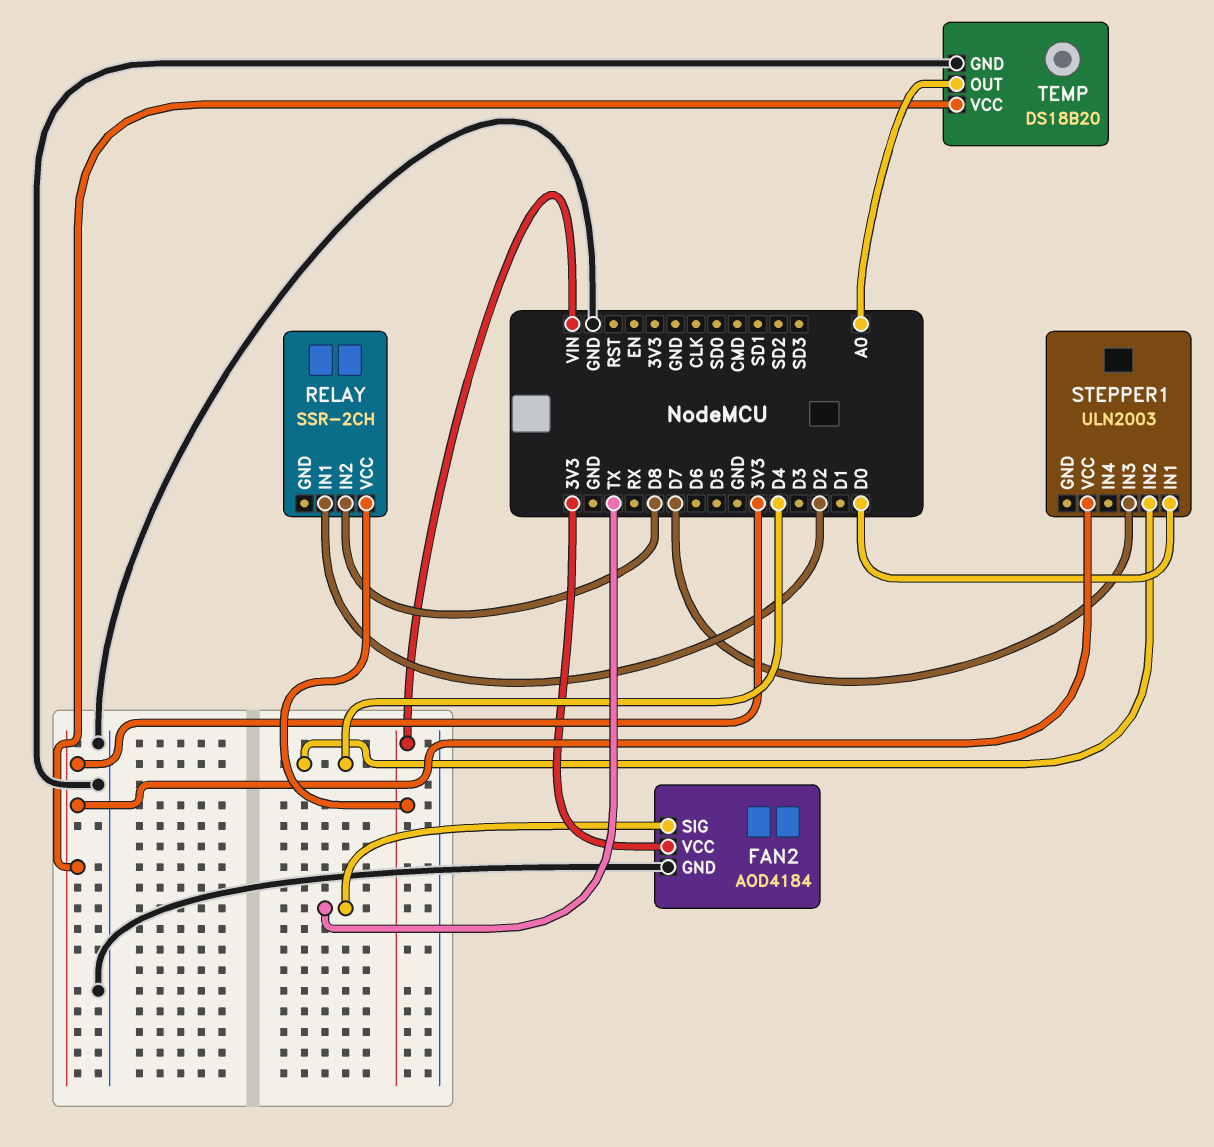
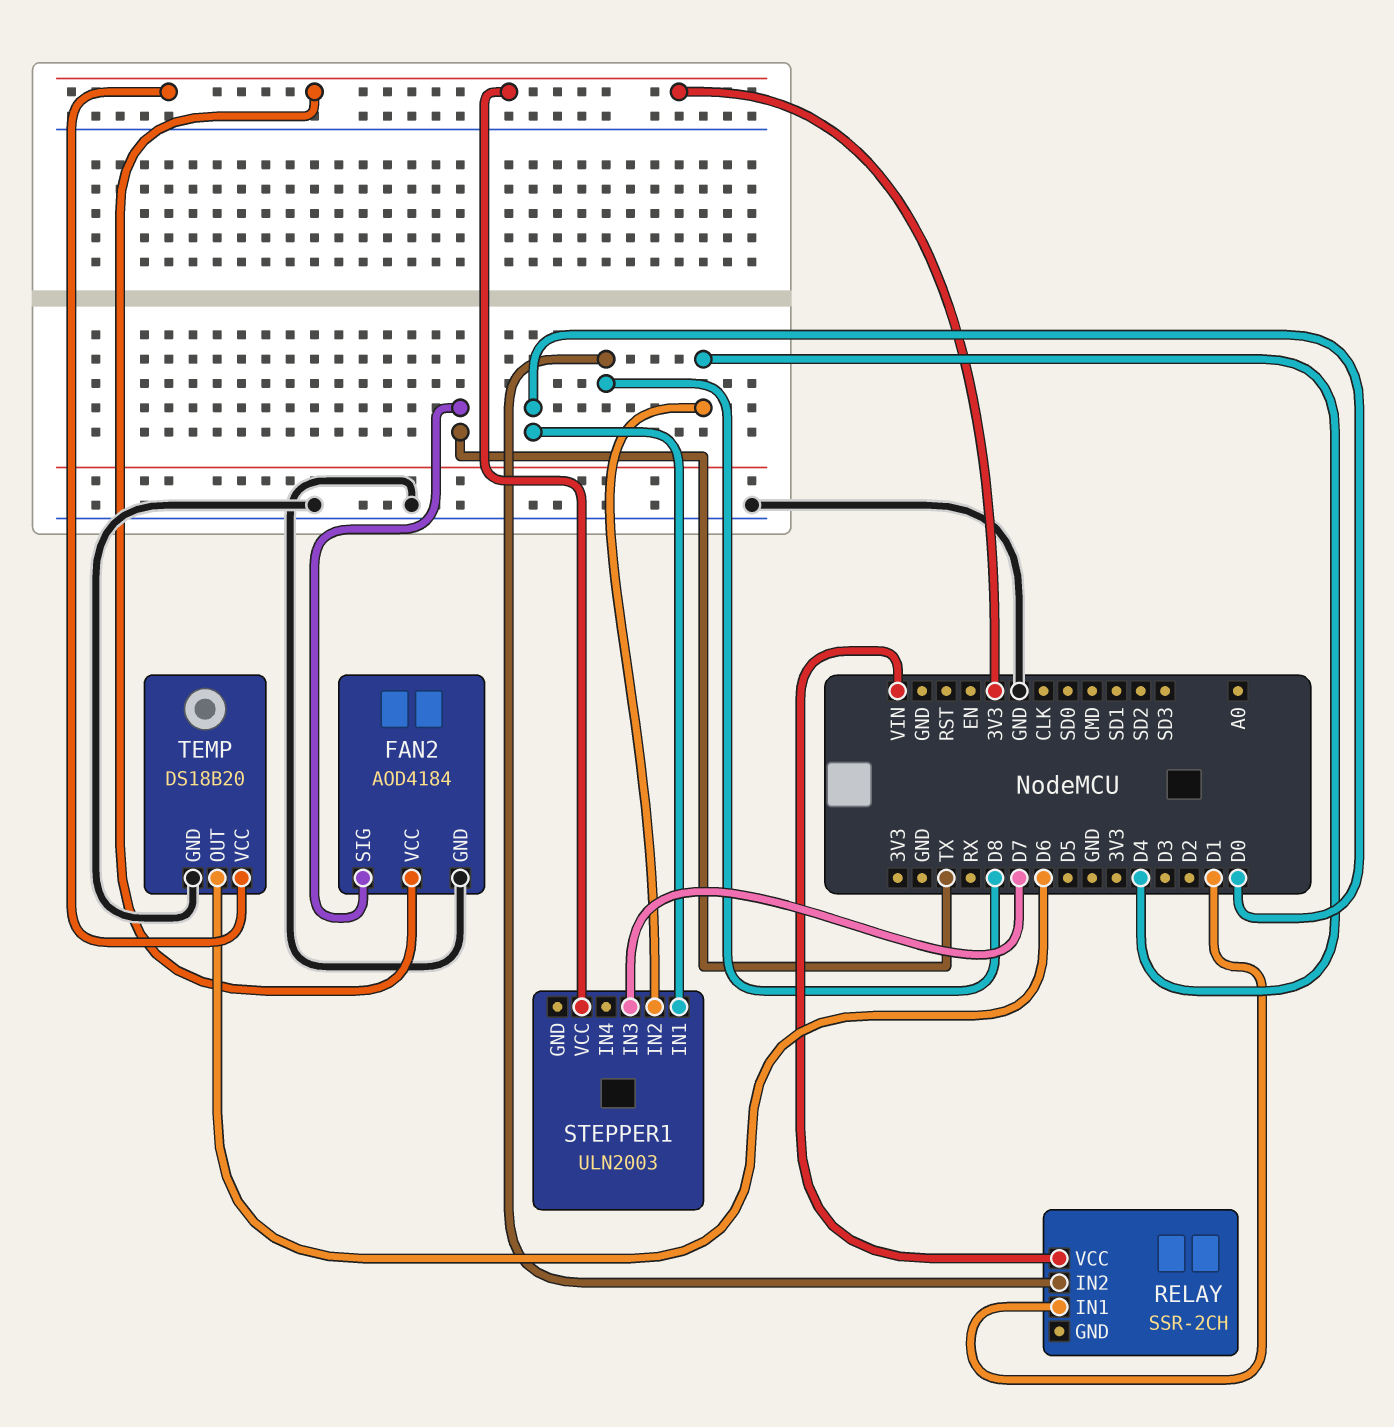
RELAY pin IN1: D2 -> D1
TEMP pin OUT: A0 -> D6

